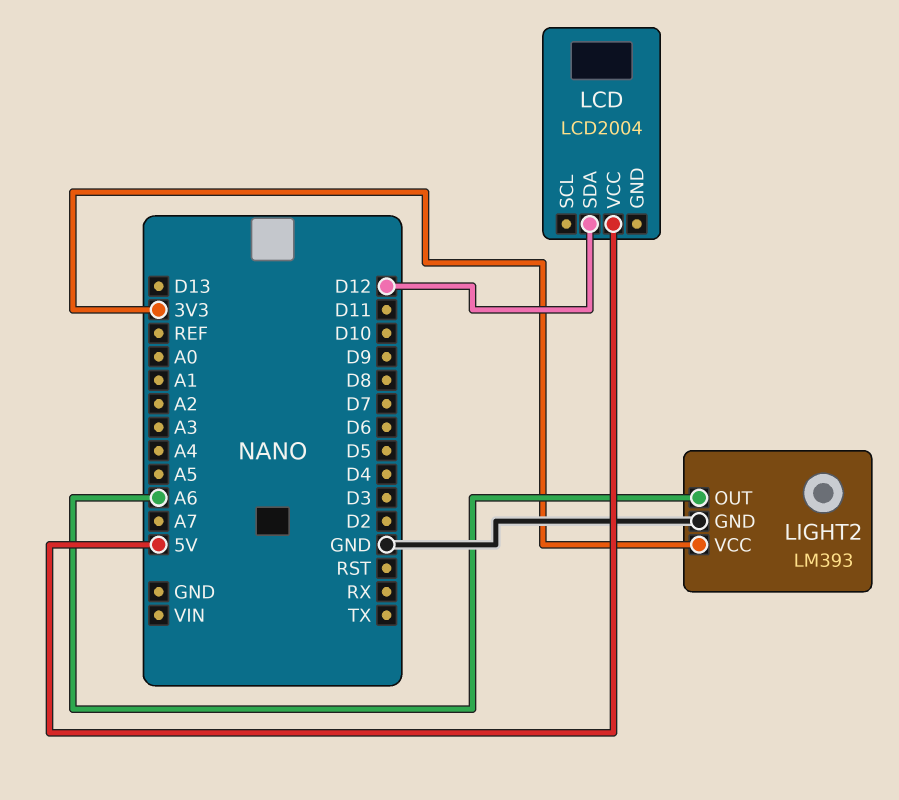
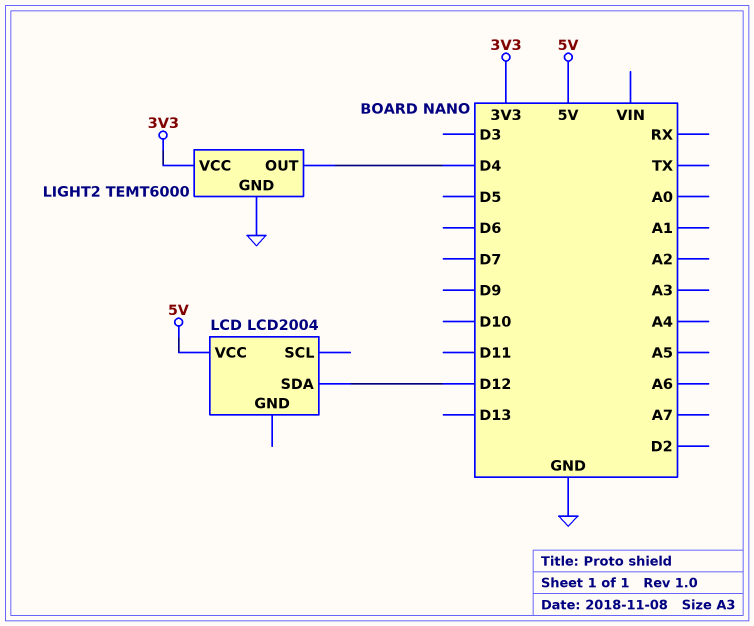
LIGHT2: LM393 -> TEMT6000
LIGHT2 pin OUT: A6 -> D4

